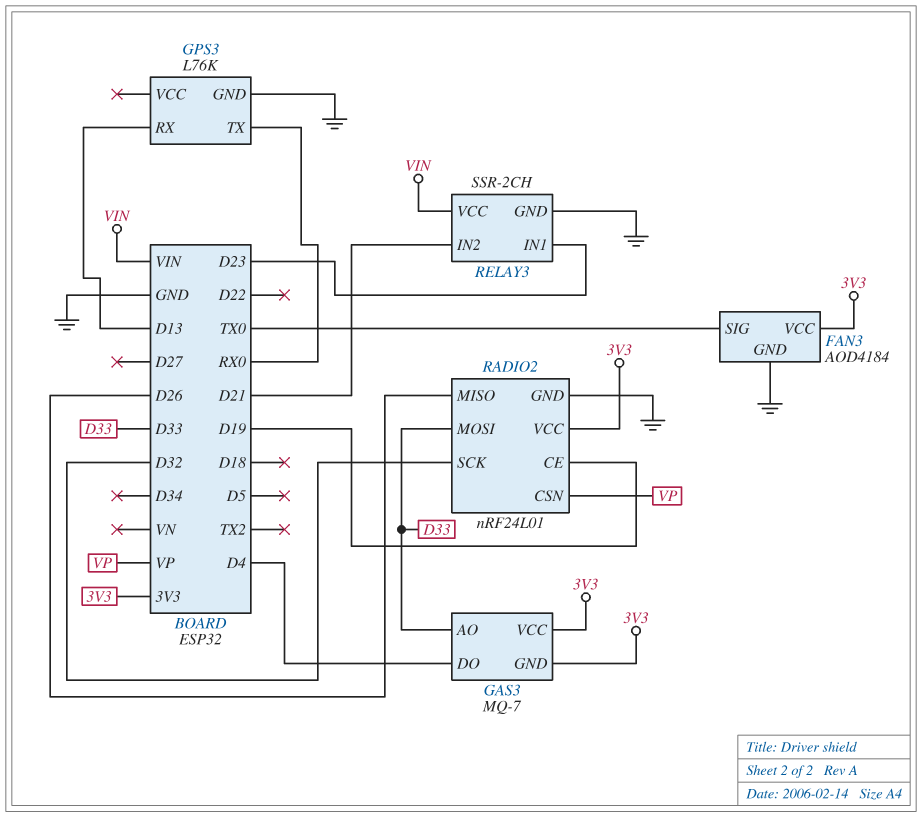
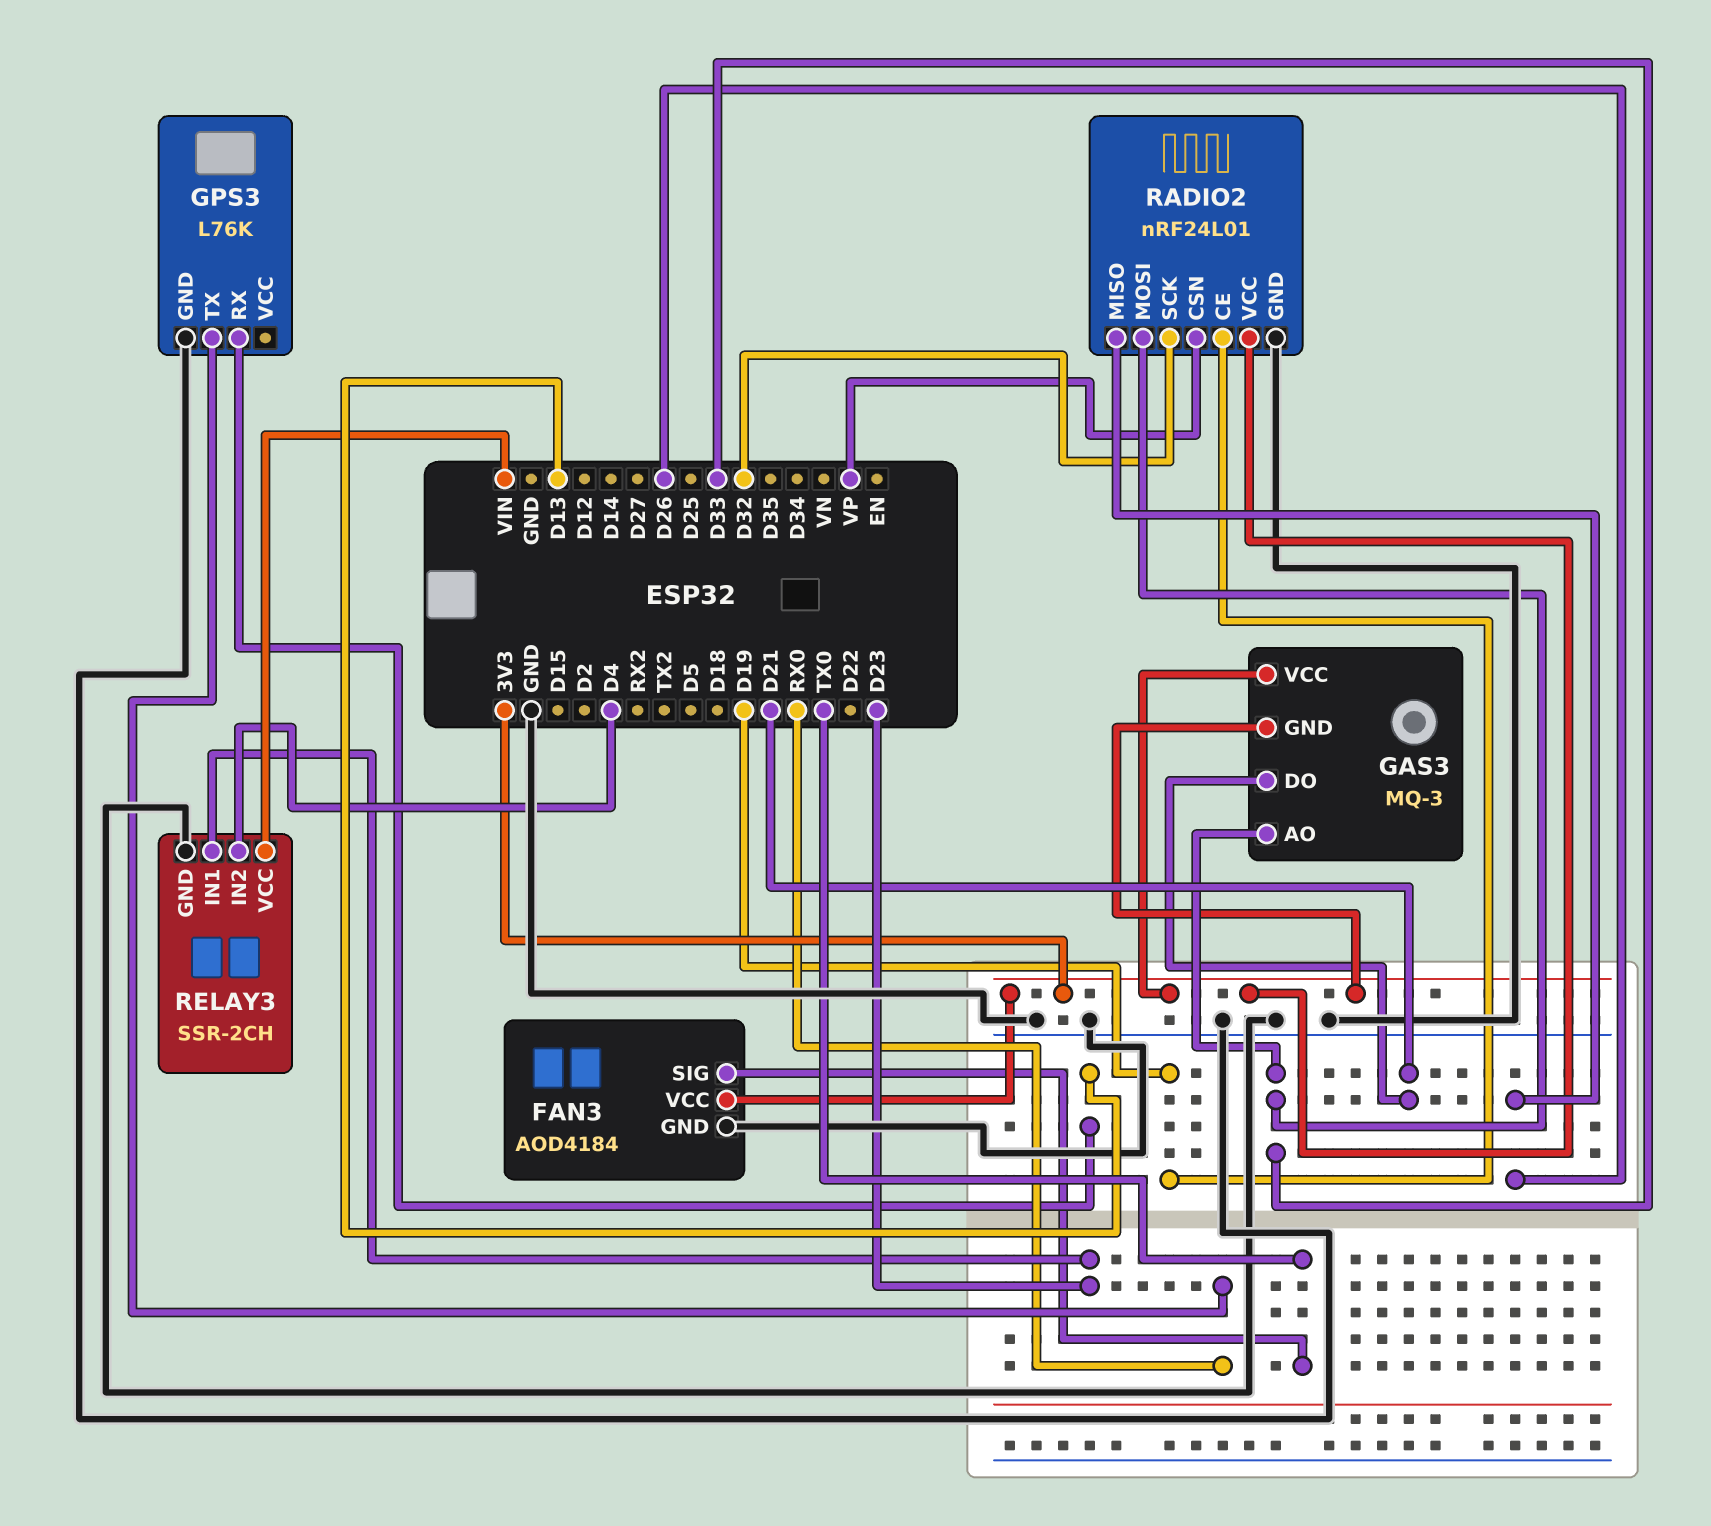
GAS3: MQ-7 -> MQ-3
GAS3 pin DO: D4 -> D21
RELAY3 pin IN2: D21 -> D4

